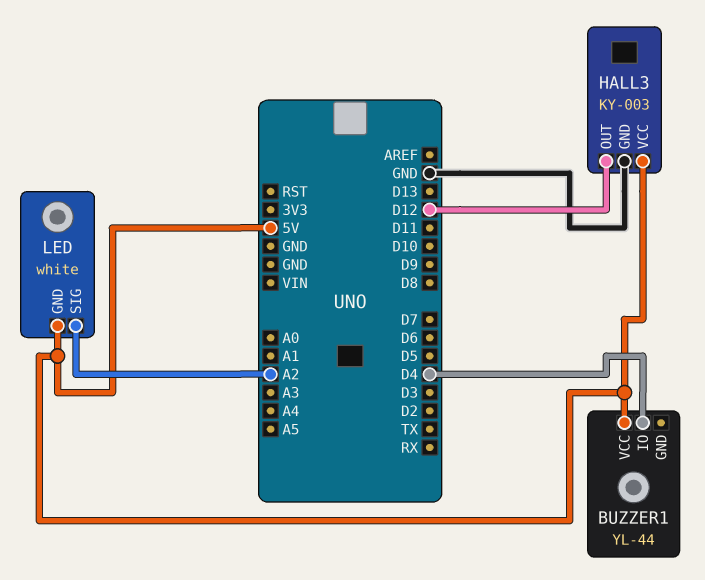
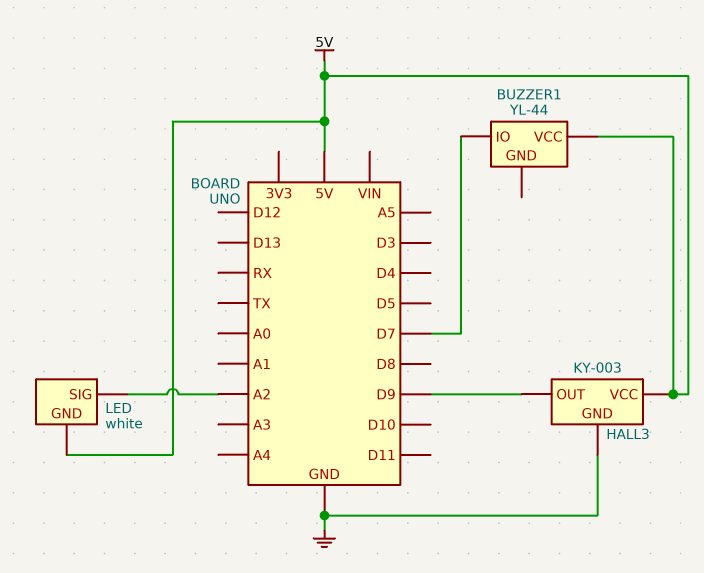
BUZZER1 pin IO: D4 -> D7
HALL3 pin OUT: D12 -> D9

